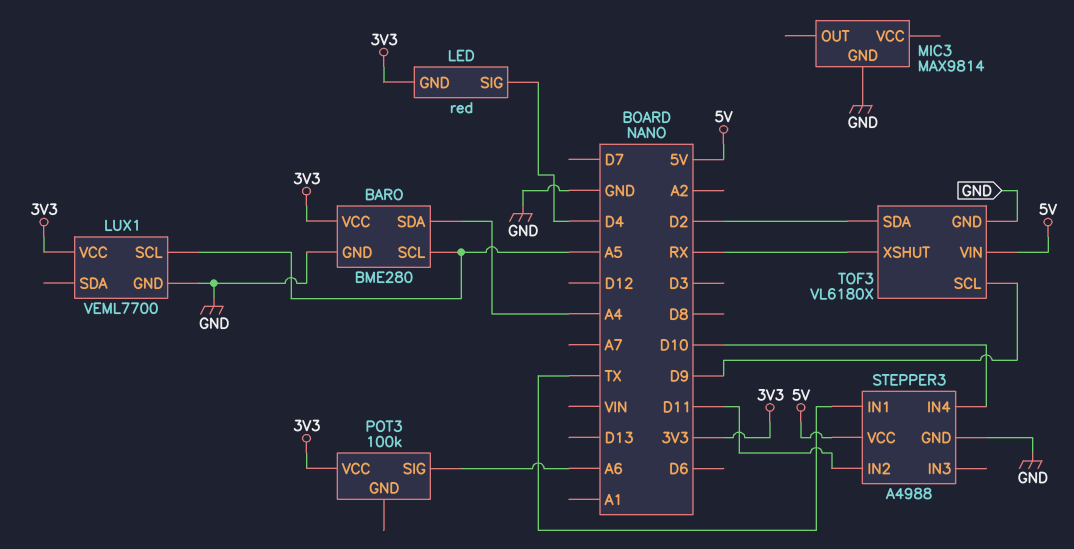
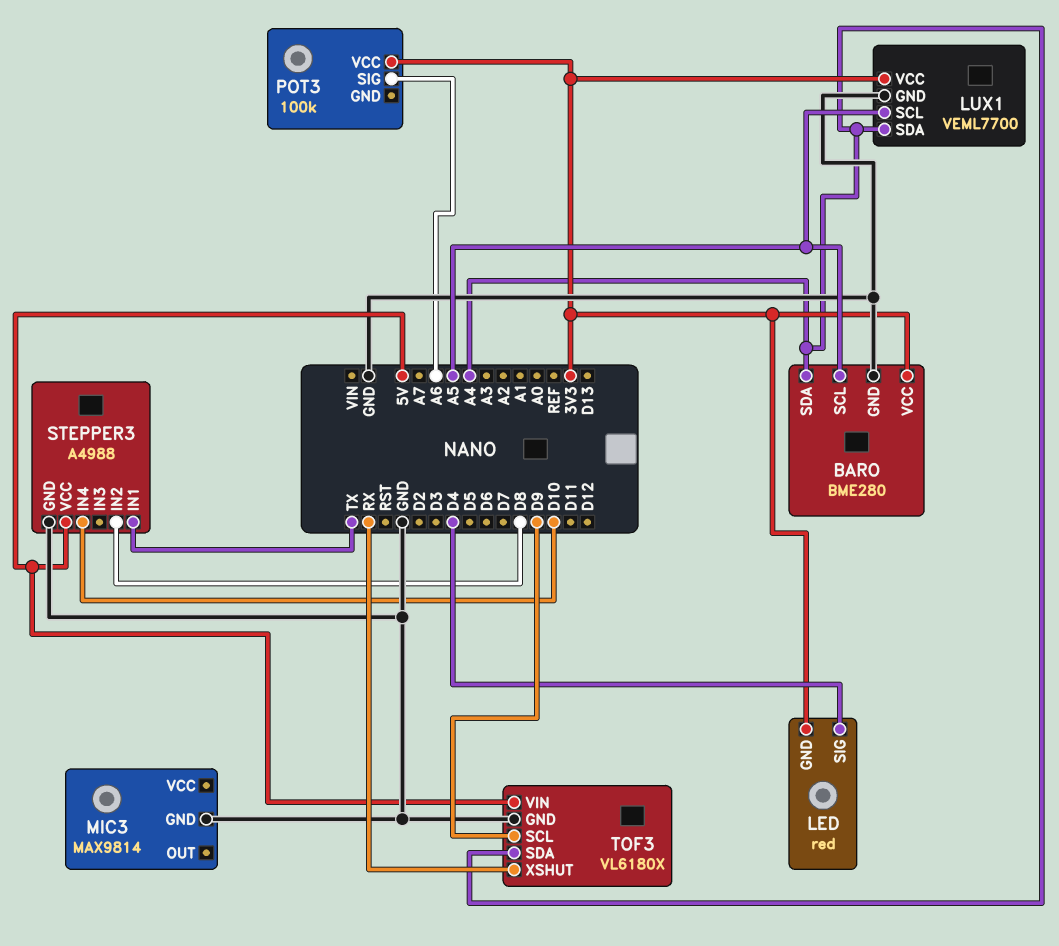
LUX1 pin SDA: none -> A4
STEPPER3 pin IN2: D11 -> D8
TOF3 pin SDA: D2 -> A4

